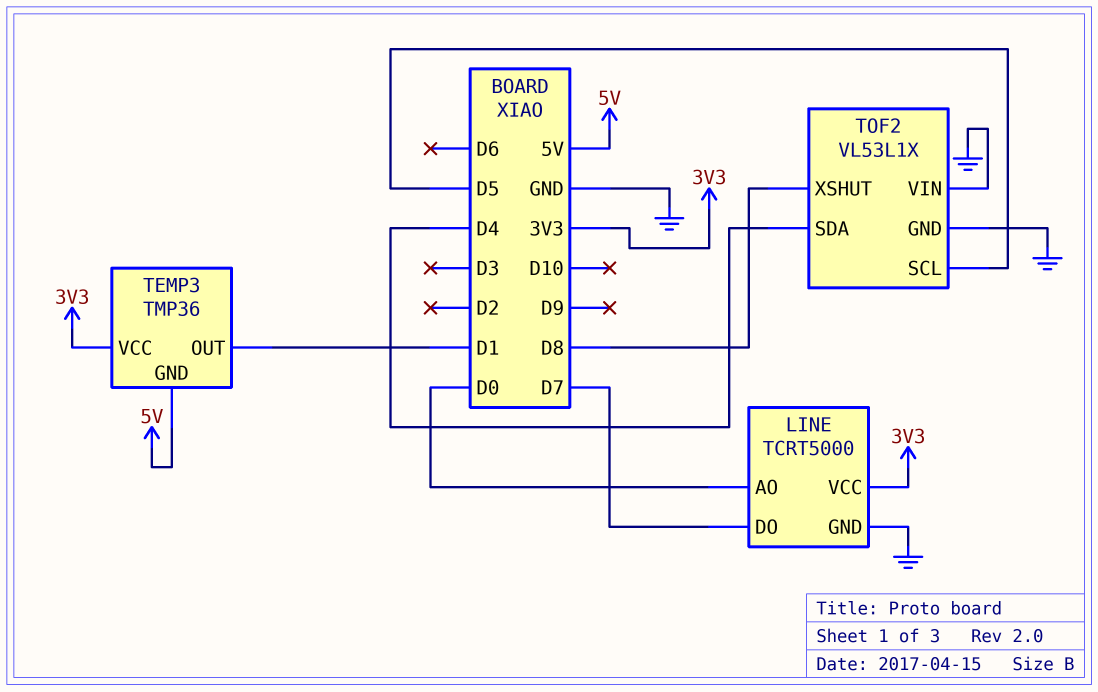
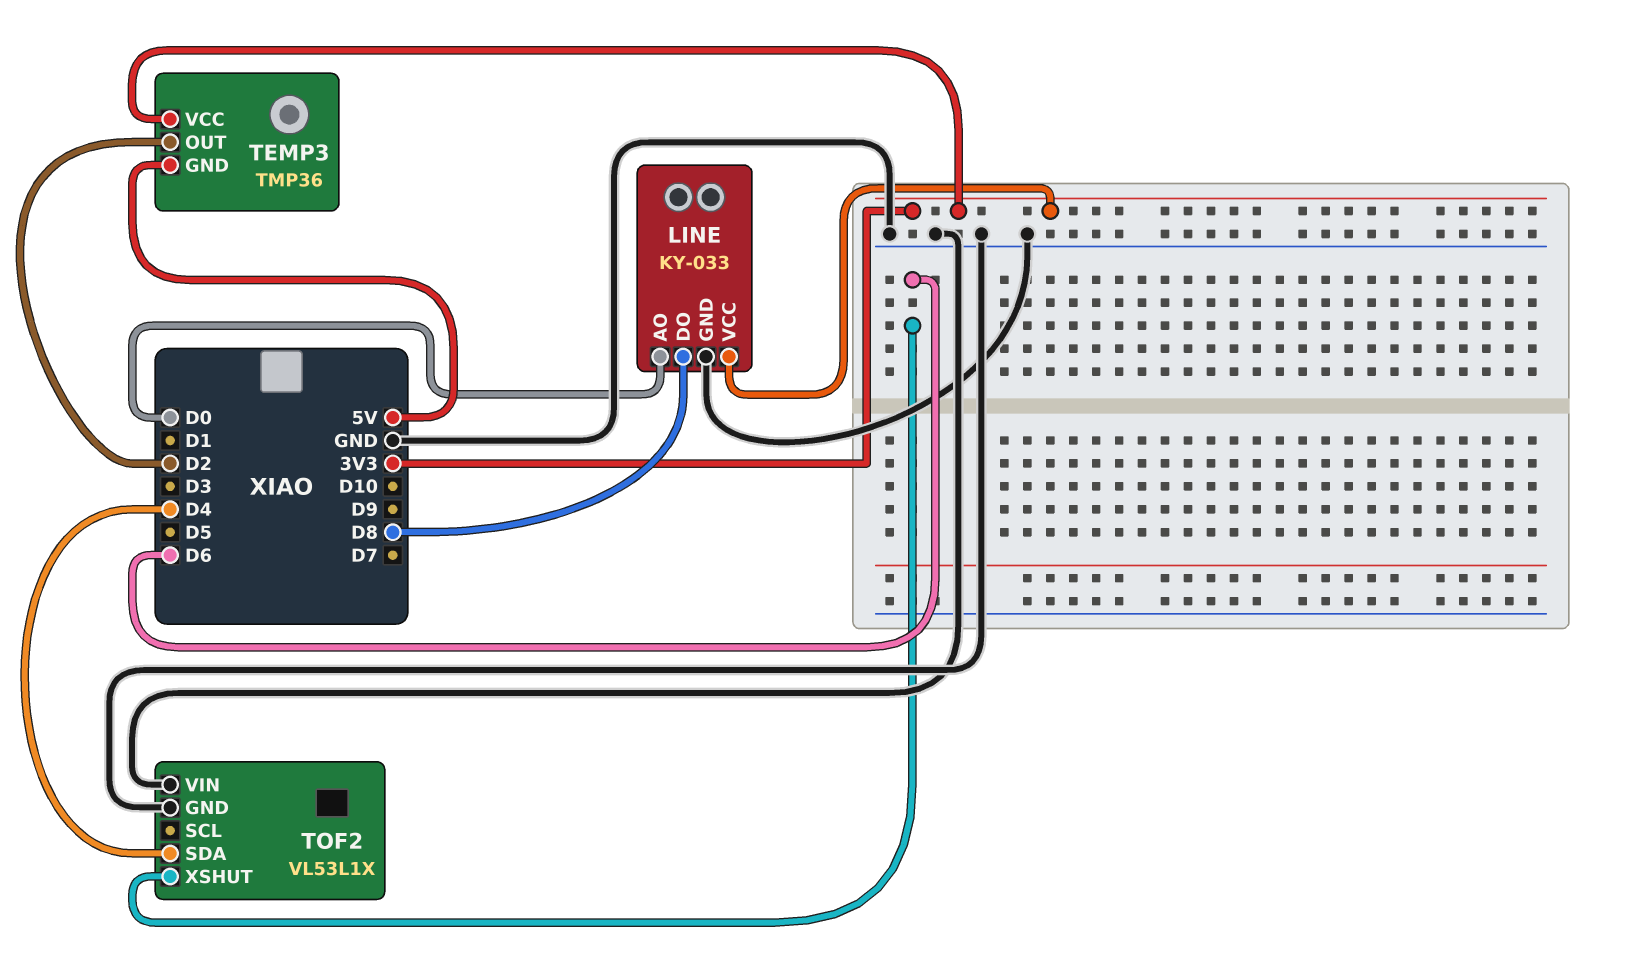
LINE: TCRT5000 -> KY-033
LINE pin DO: D7 -> D8
TEMP3 pin OUT: D1 -> D2
TOF2 pin SCL: D5 -> none
TOF2 pin XSHUT: D8 -> D6

